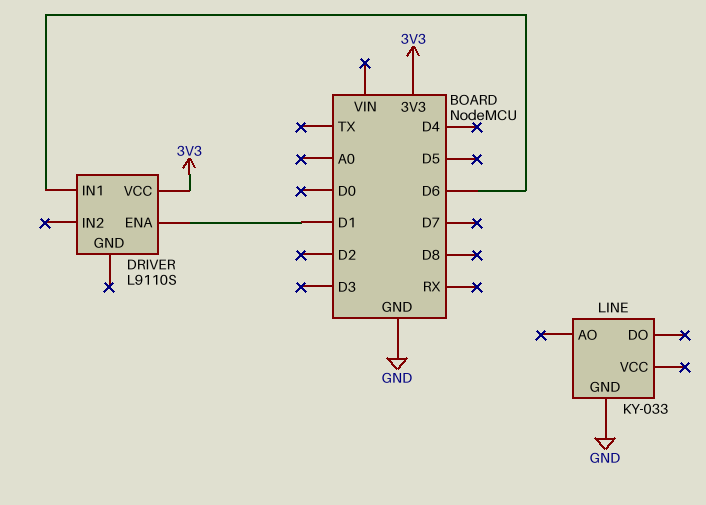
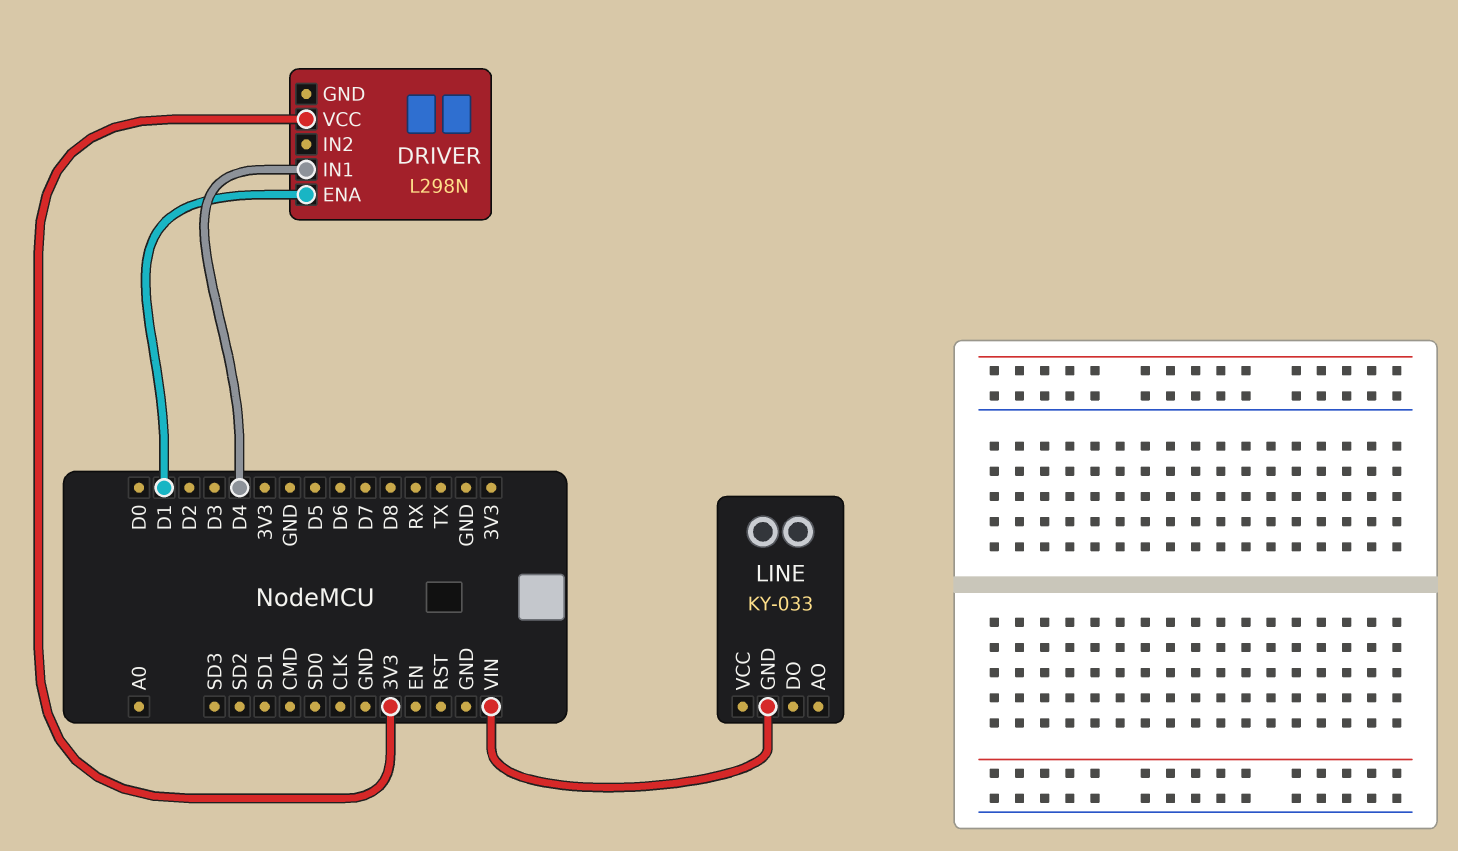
DRIVER: L9110S -> L298N
DRIVER pin IN1: D6 -> D4
LINE pin GND: GND -> VIN

